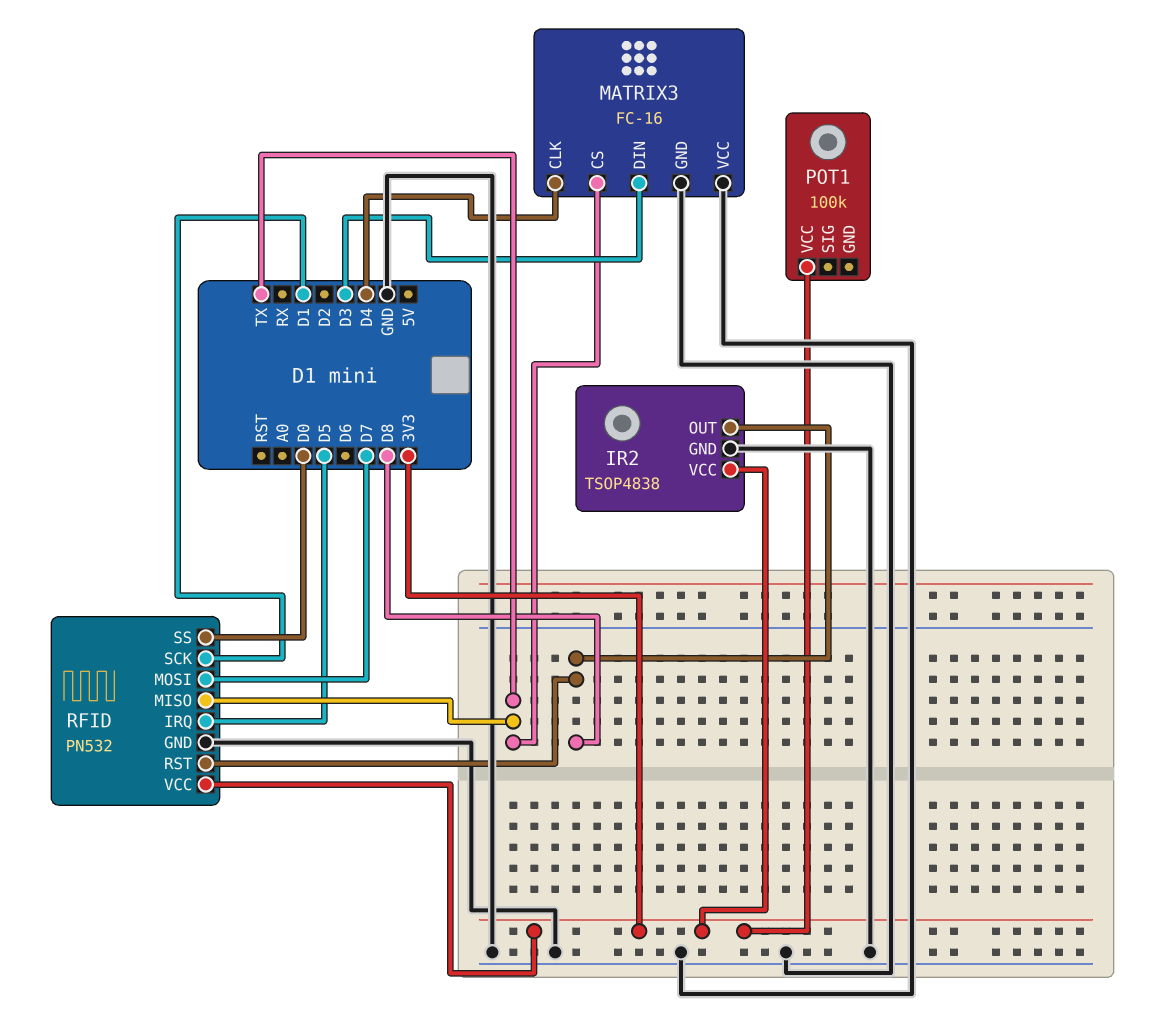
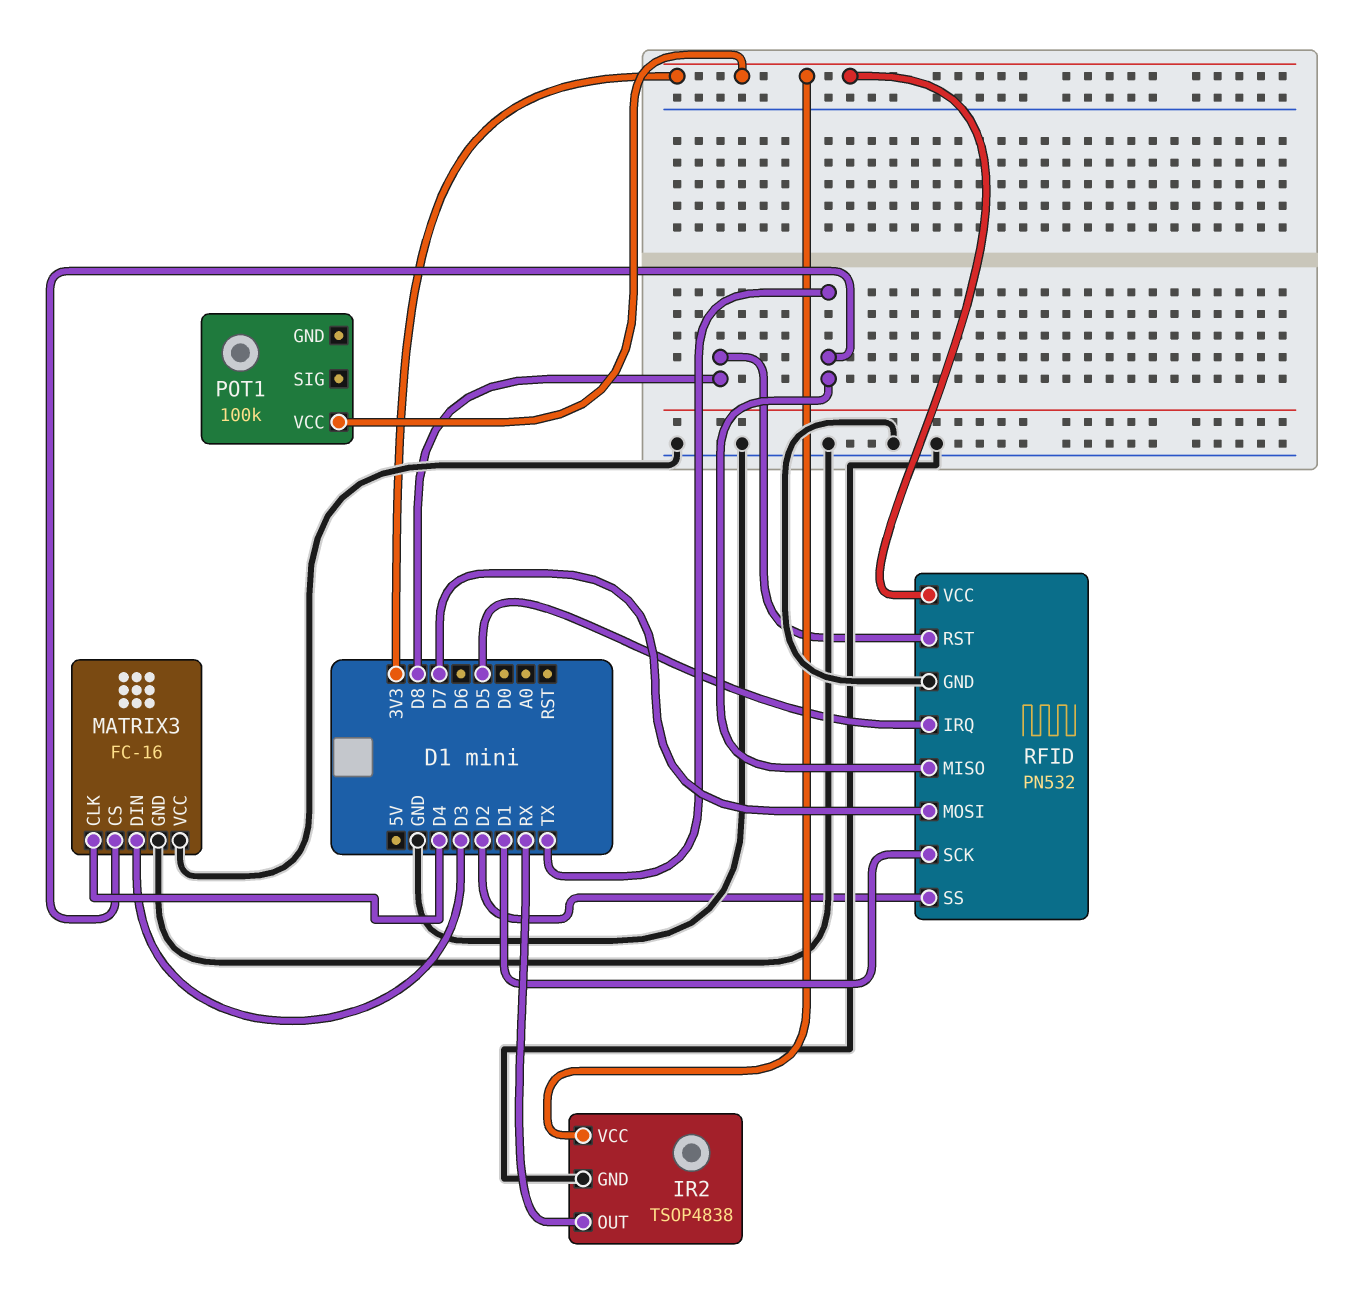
IR2 pin OUT: D8 -> RX
RFID pin SS: D0 -> D2

